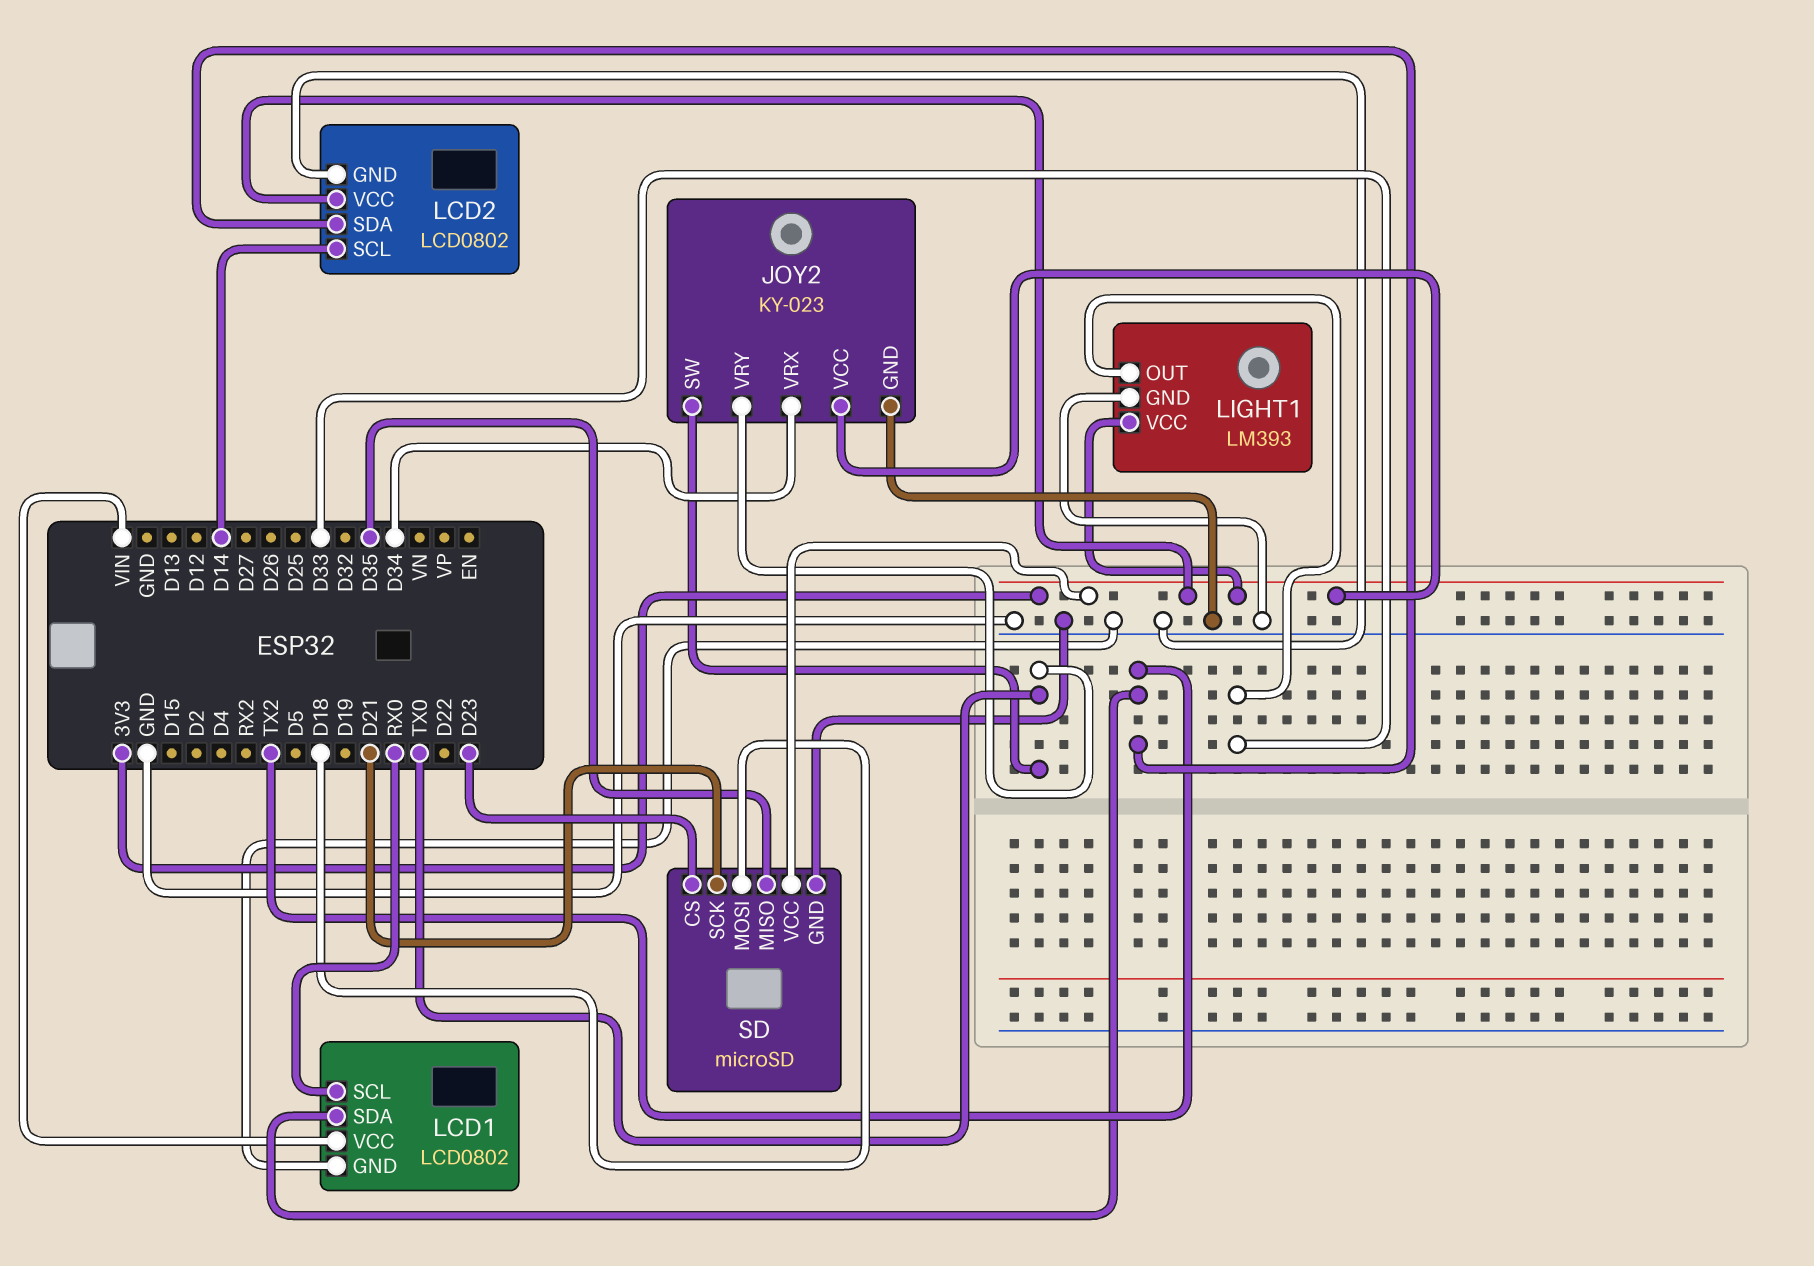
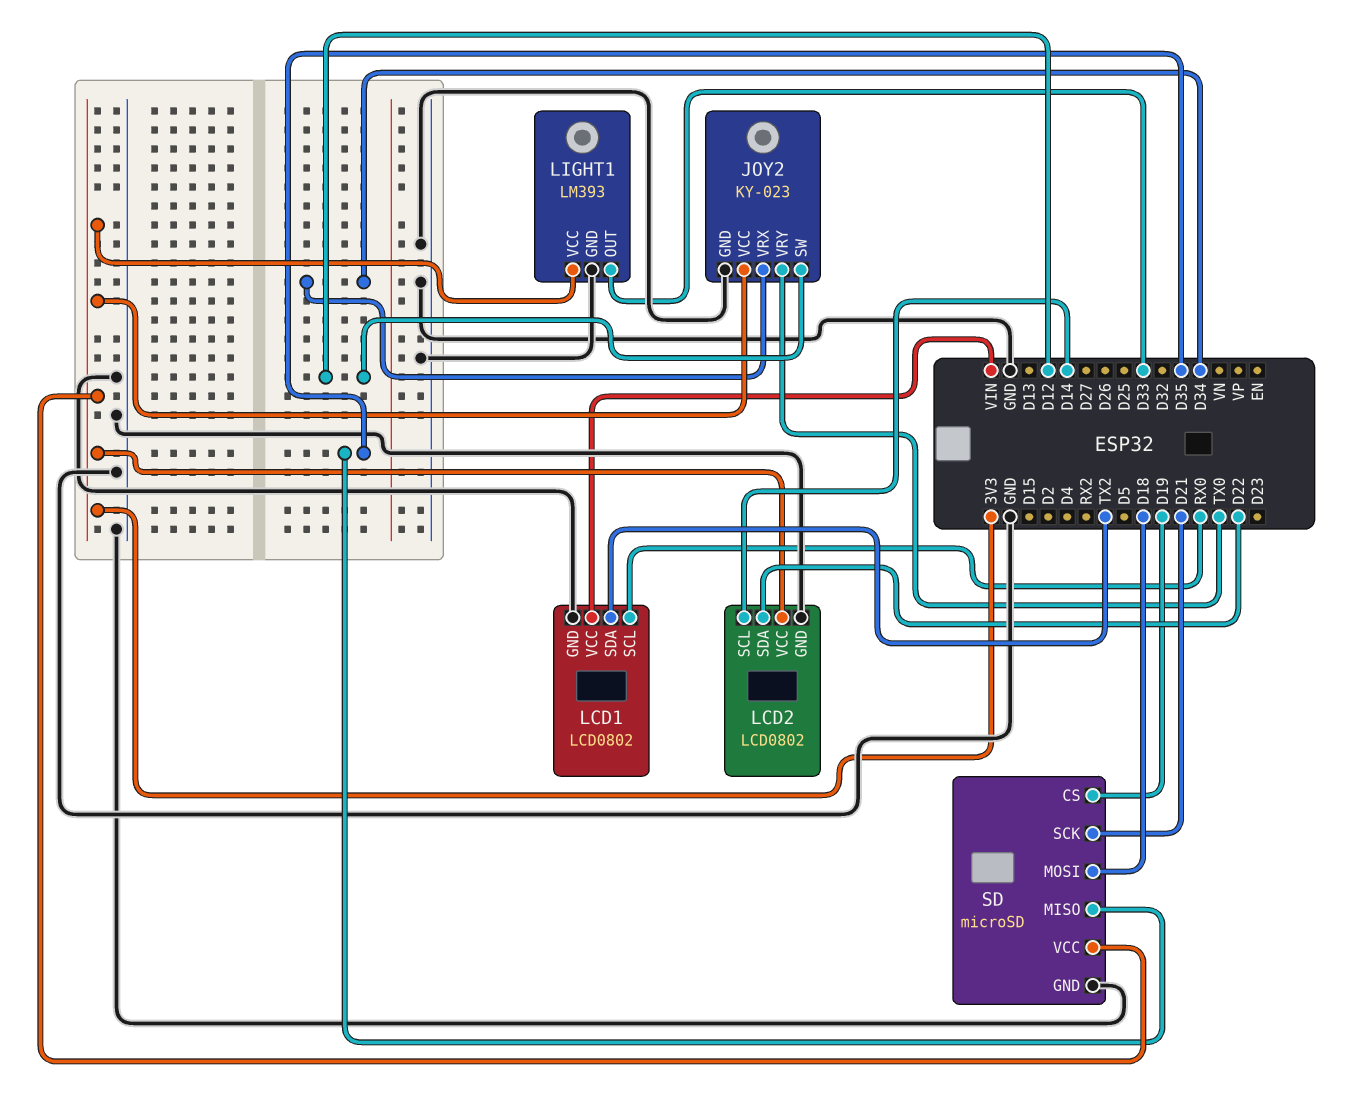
JOY2 pin SW: TX0 -> D12
LCD2 pin SDA: TX2 -> D22
SD pin CS: D23 -> D19

